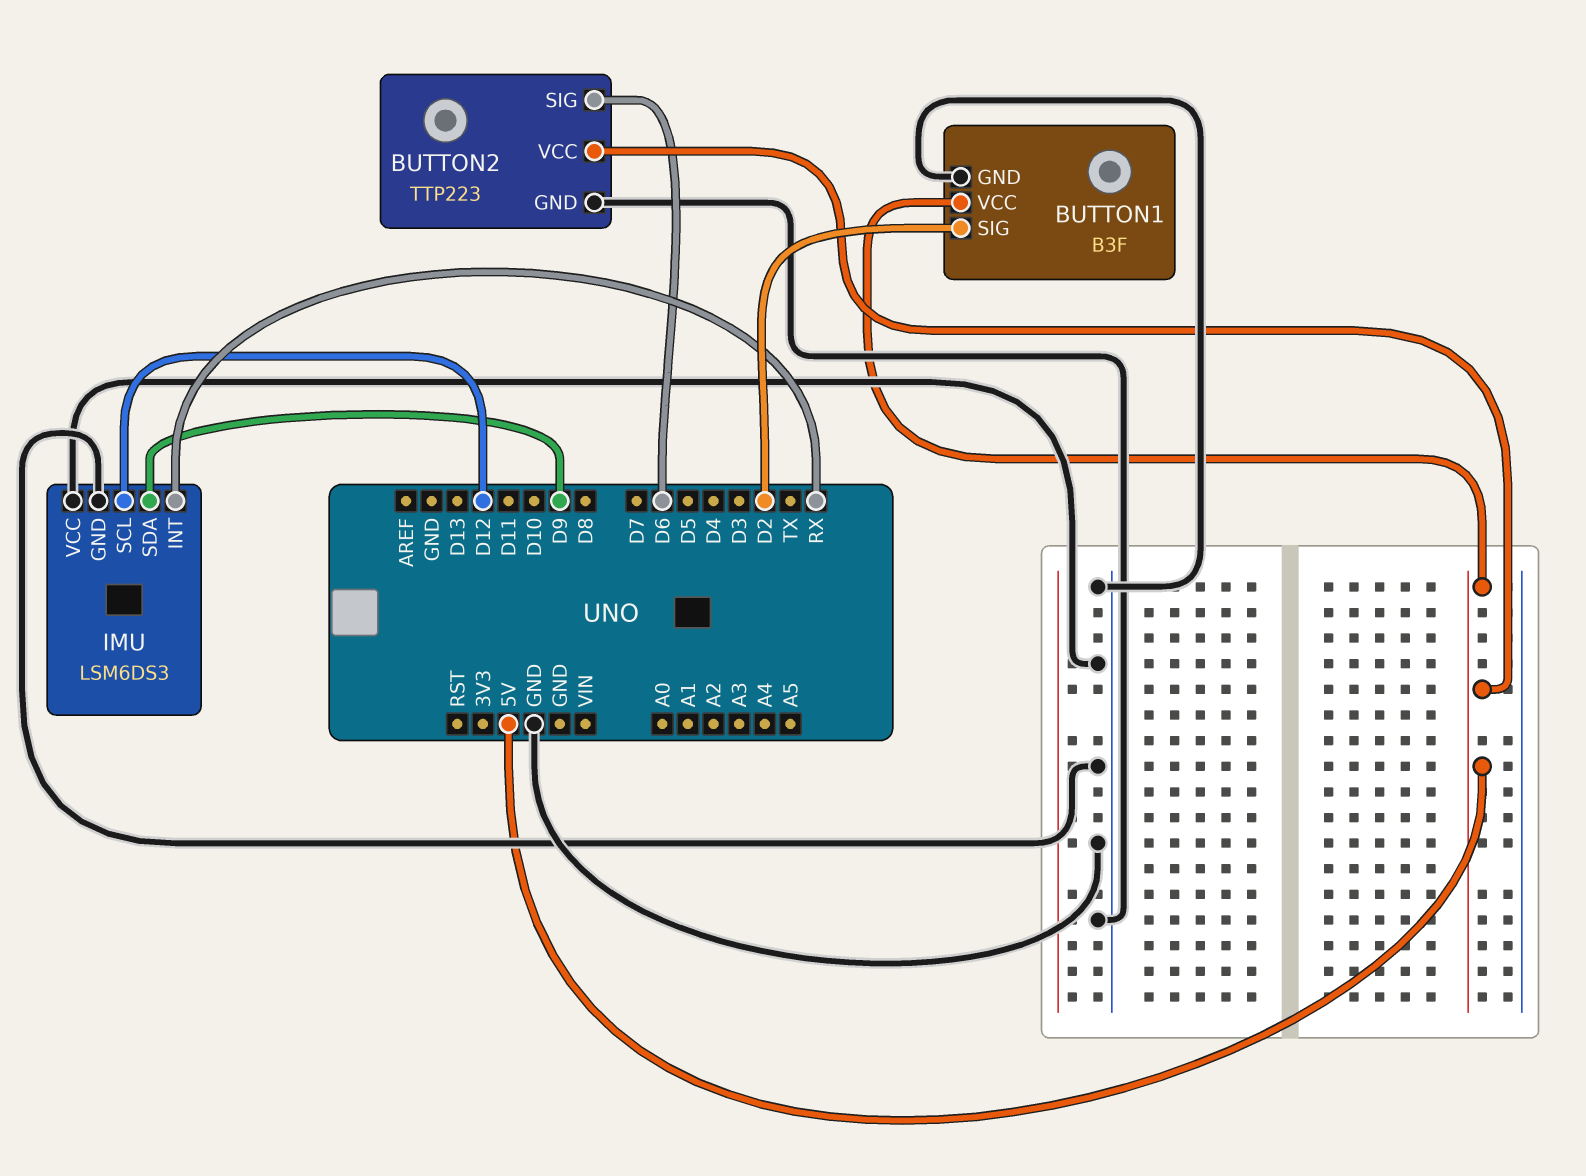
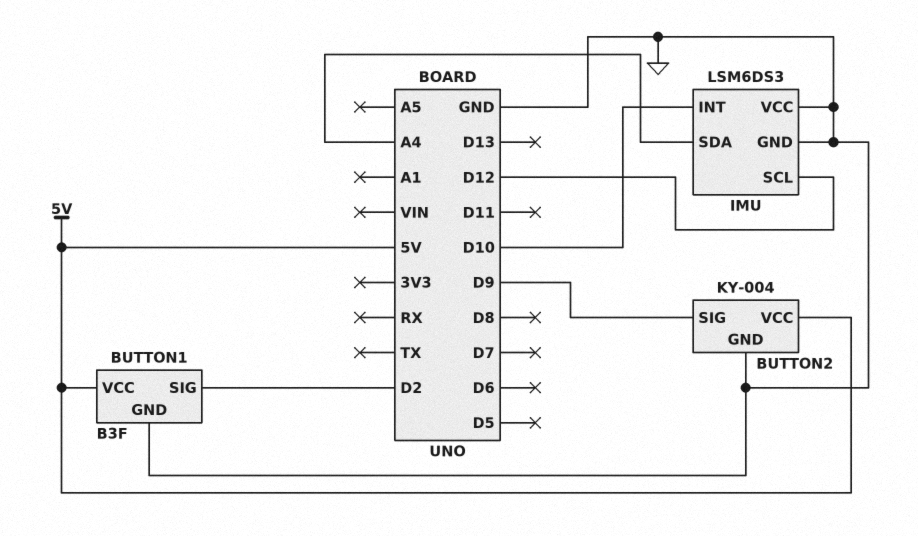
BUTTON2: TTP223 -> KY-004
BUTTON2 pin SIG: D6 -> D9
IMU pin INT: RX -> D10
IMU pin SDA: D9 -> A4

